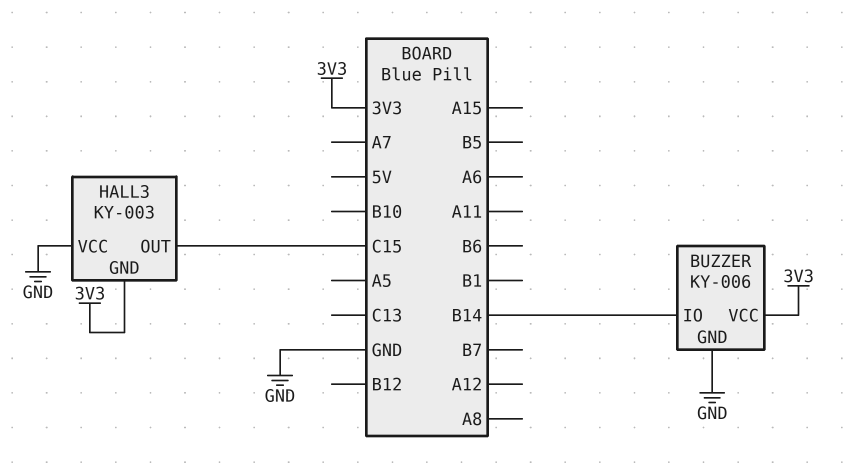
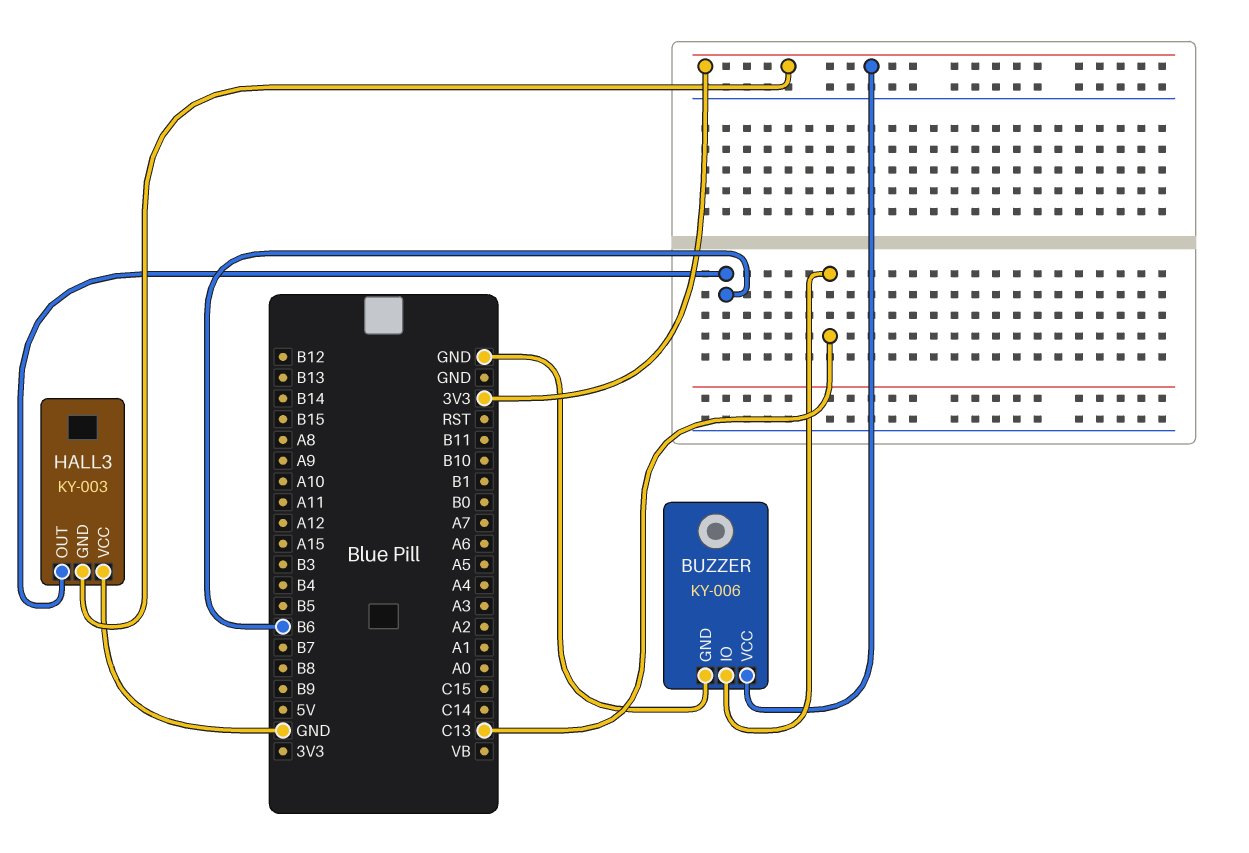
BUZZER pin IO: B14 -> C13
HALL3 pin OUT: C15 -> B6

